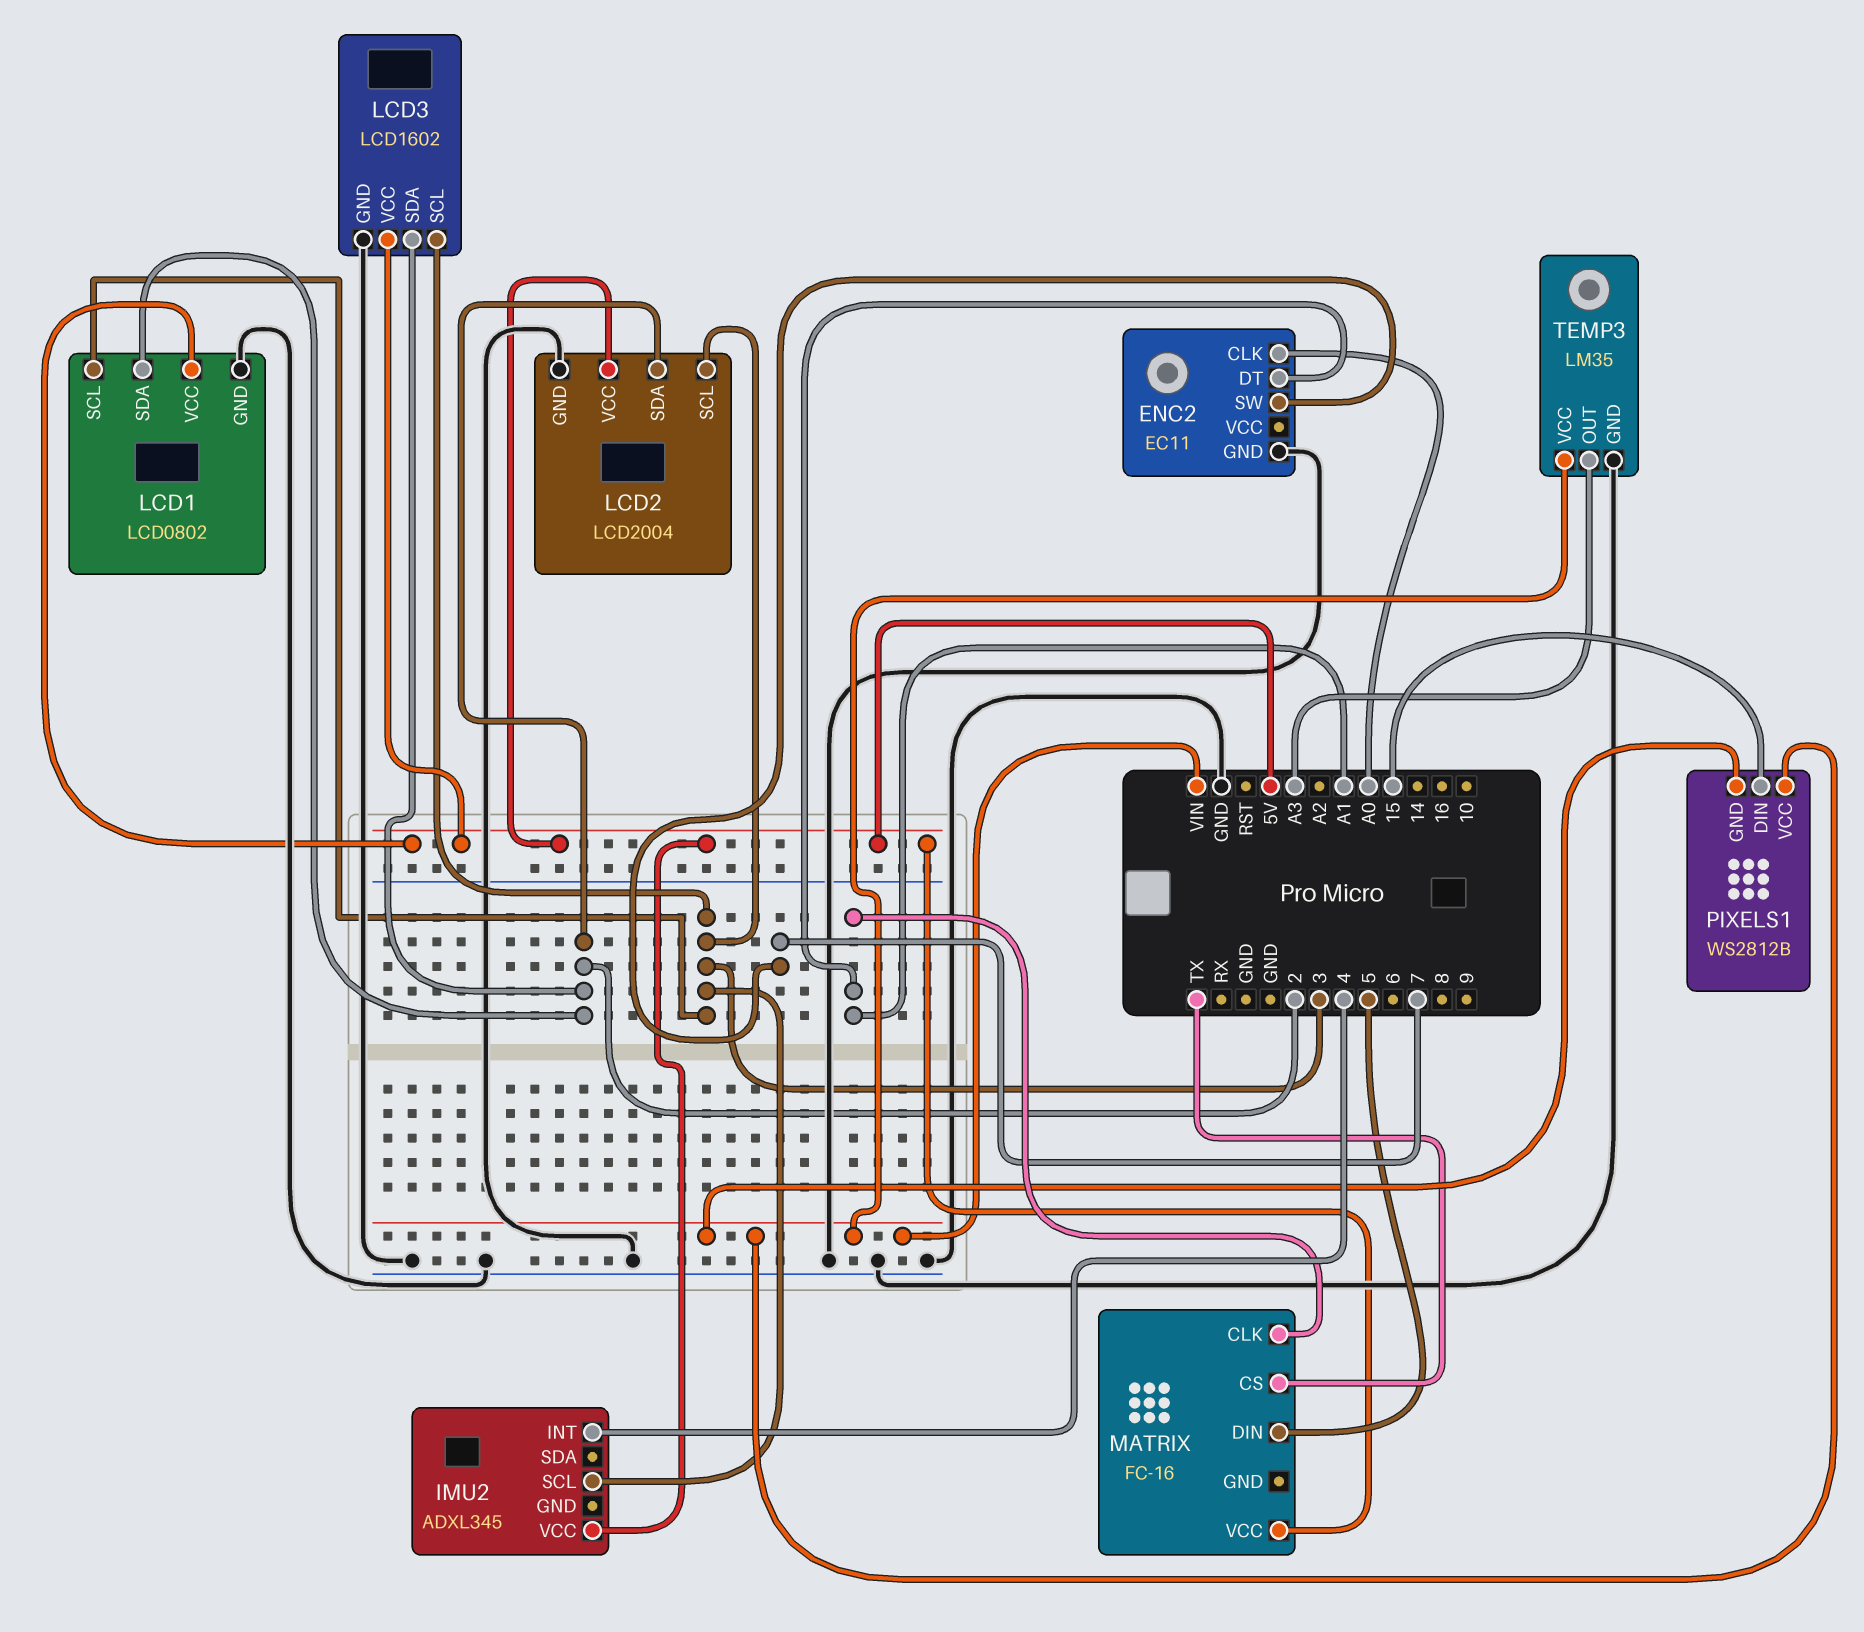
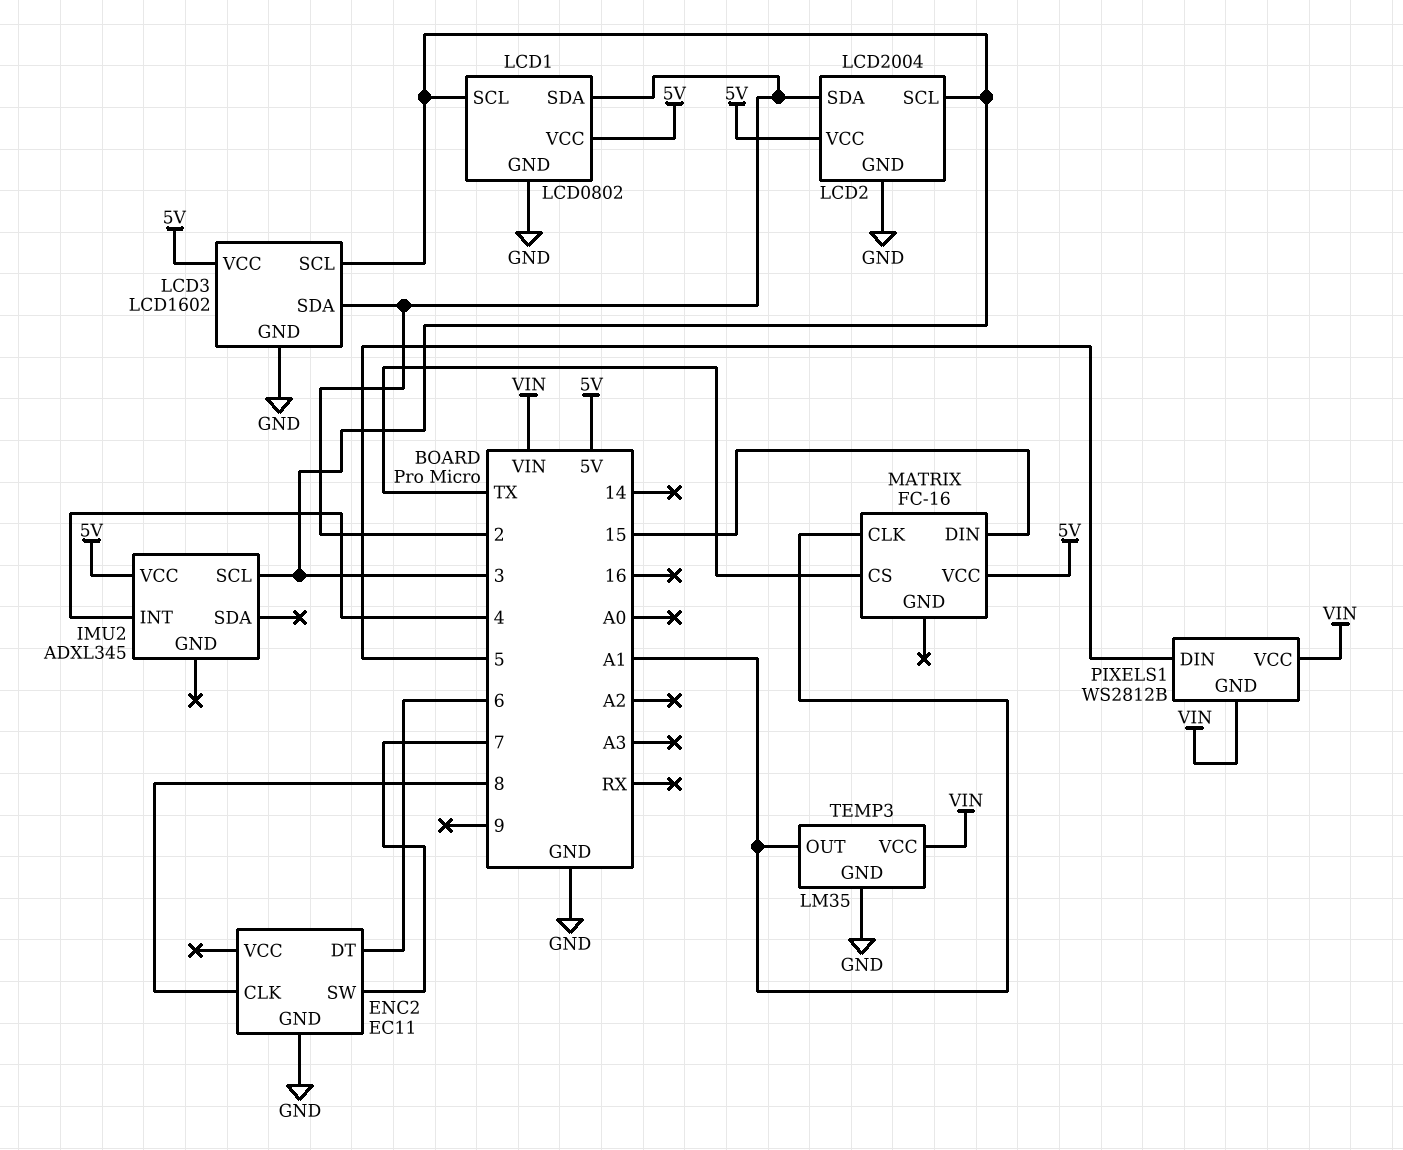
ENC2 pin CLK: A0 -> 8
ENC2 pin DT: A1 -> 6
MATRIX pin DIN: 5 -> 15
PIXELS1 pin DIN: 15 -> 5
TEMP3 pin OUT: A3 -> A1

